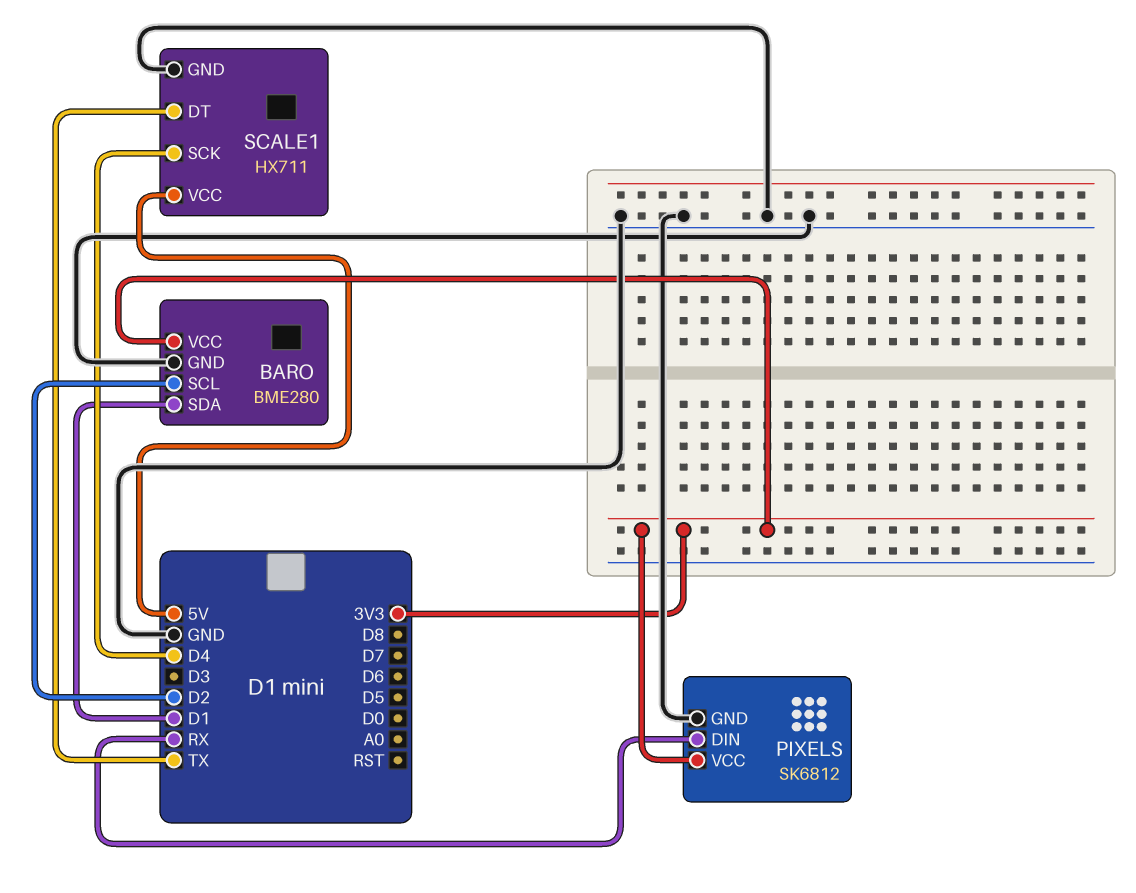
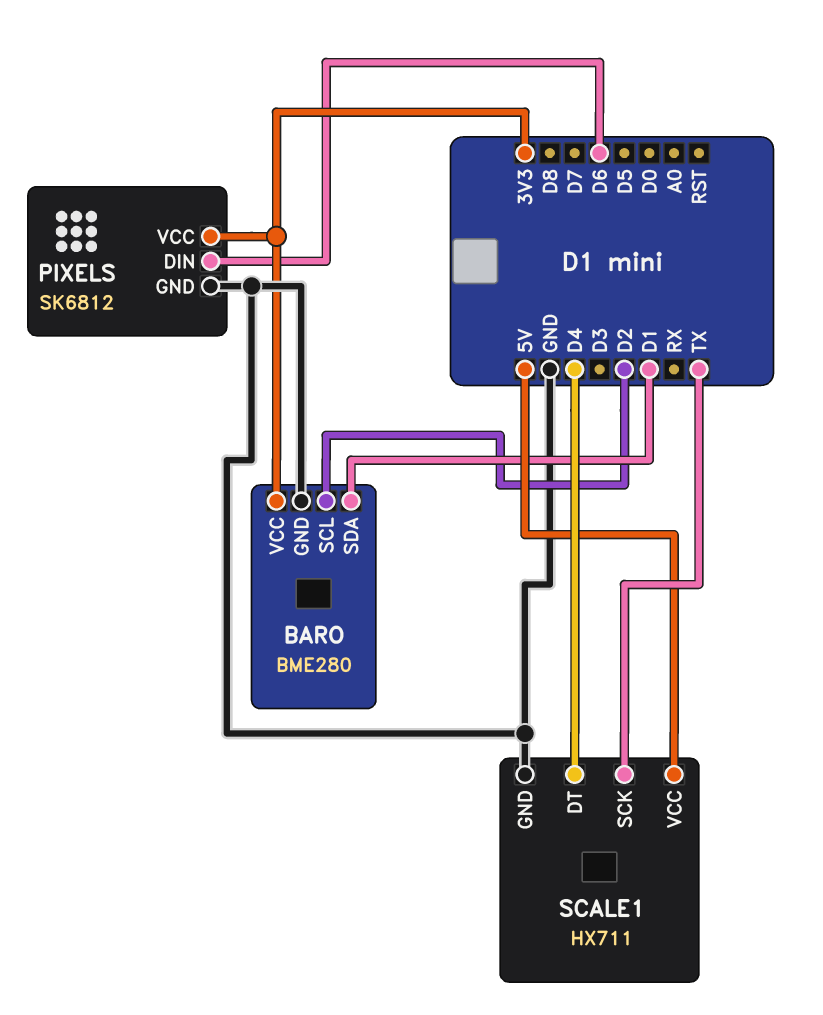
PIXELS pin DIN: RX -> D6
SCALE1 pin DT: TX -> D4
SCALE1 pin SCK: D4 -> TX

